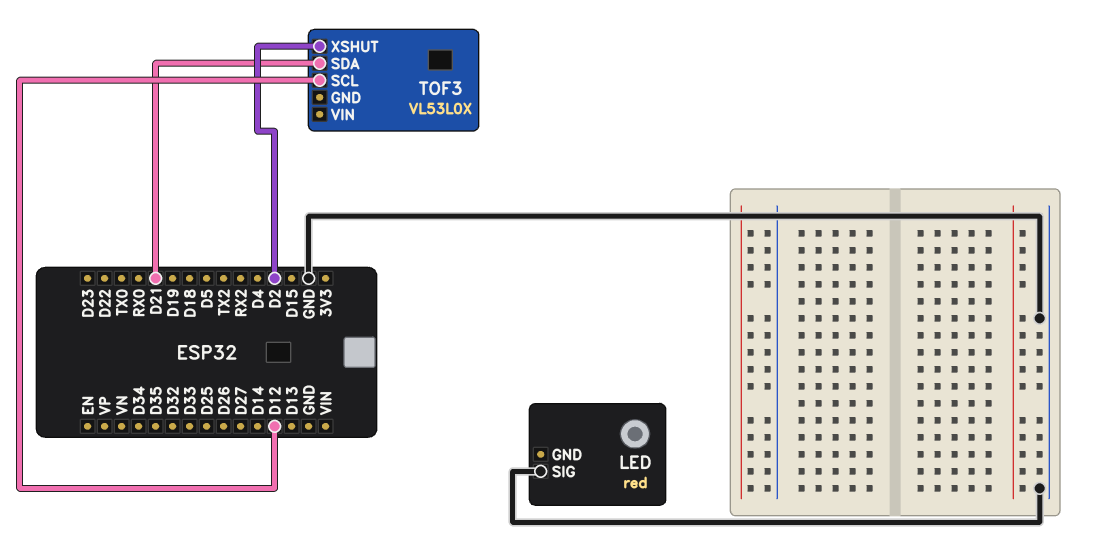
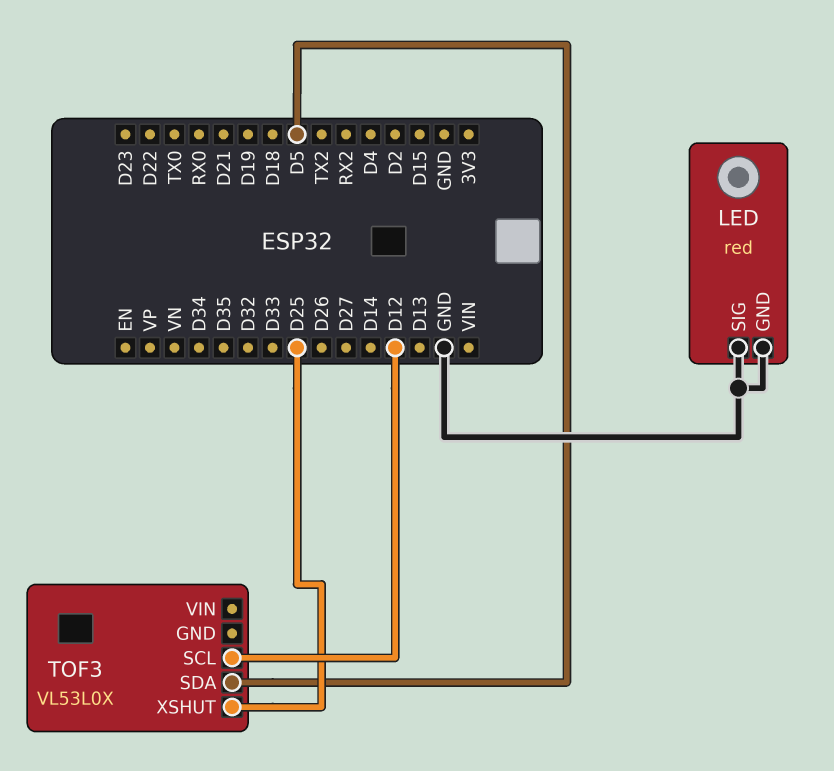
LED pin GND: none -> GND
TOF3 pin SDA: D21 -> D5
TOF3 pin XSHUT: D2 -> D25

